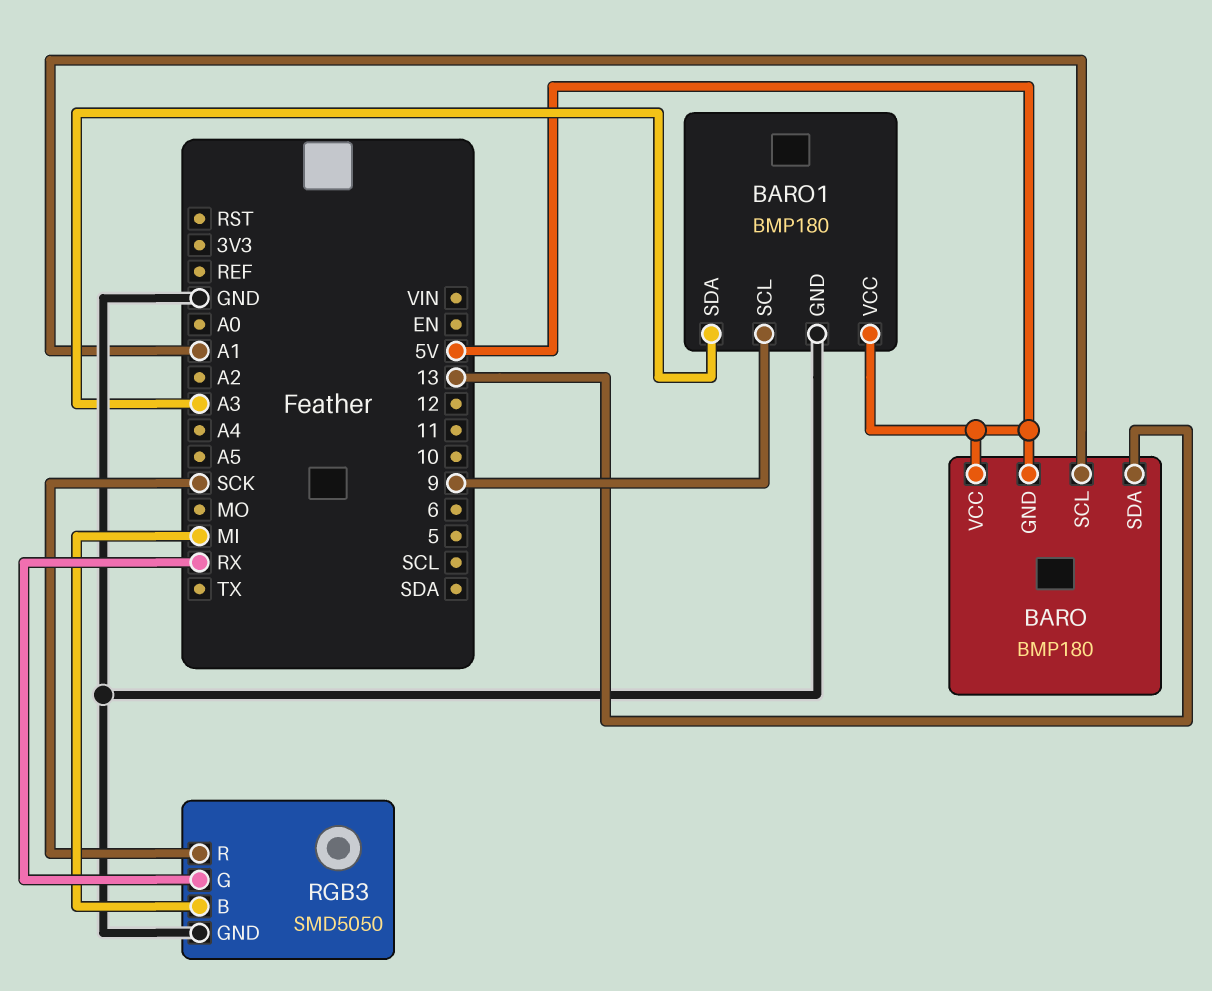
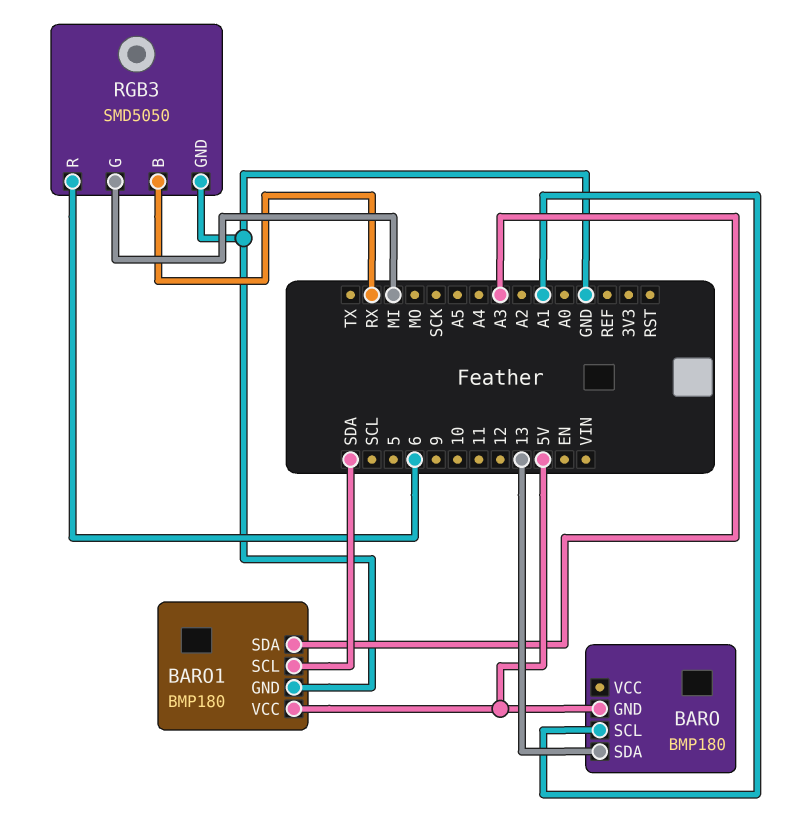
BARO pin VCC: 5V -> none
BARO1 pin SCL: 9 -> SDA
RGB3 pin B: MI -> RX
RGB3 pin G: RX -> MI
RGB3 pin R: SCK -> 6

